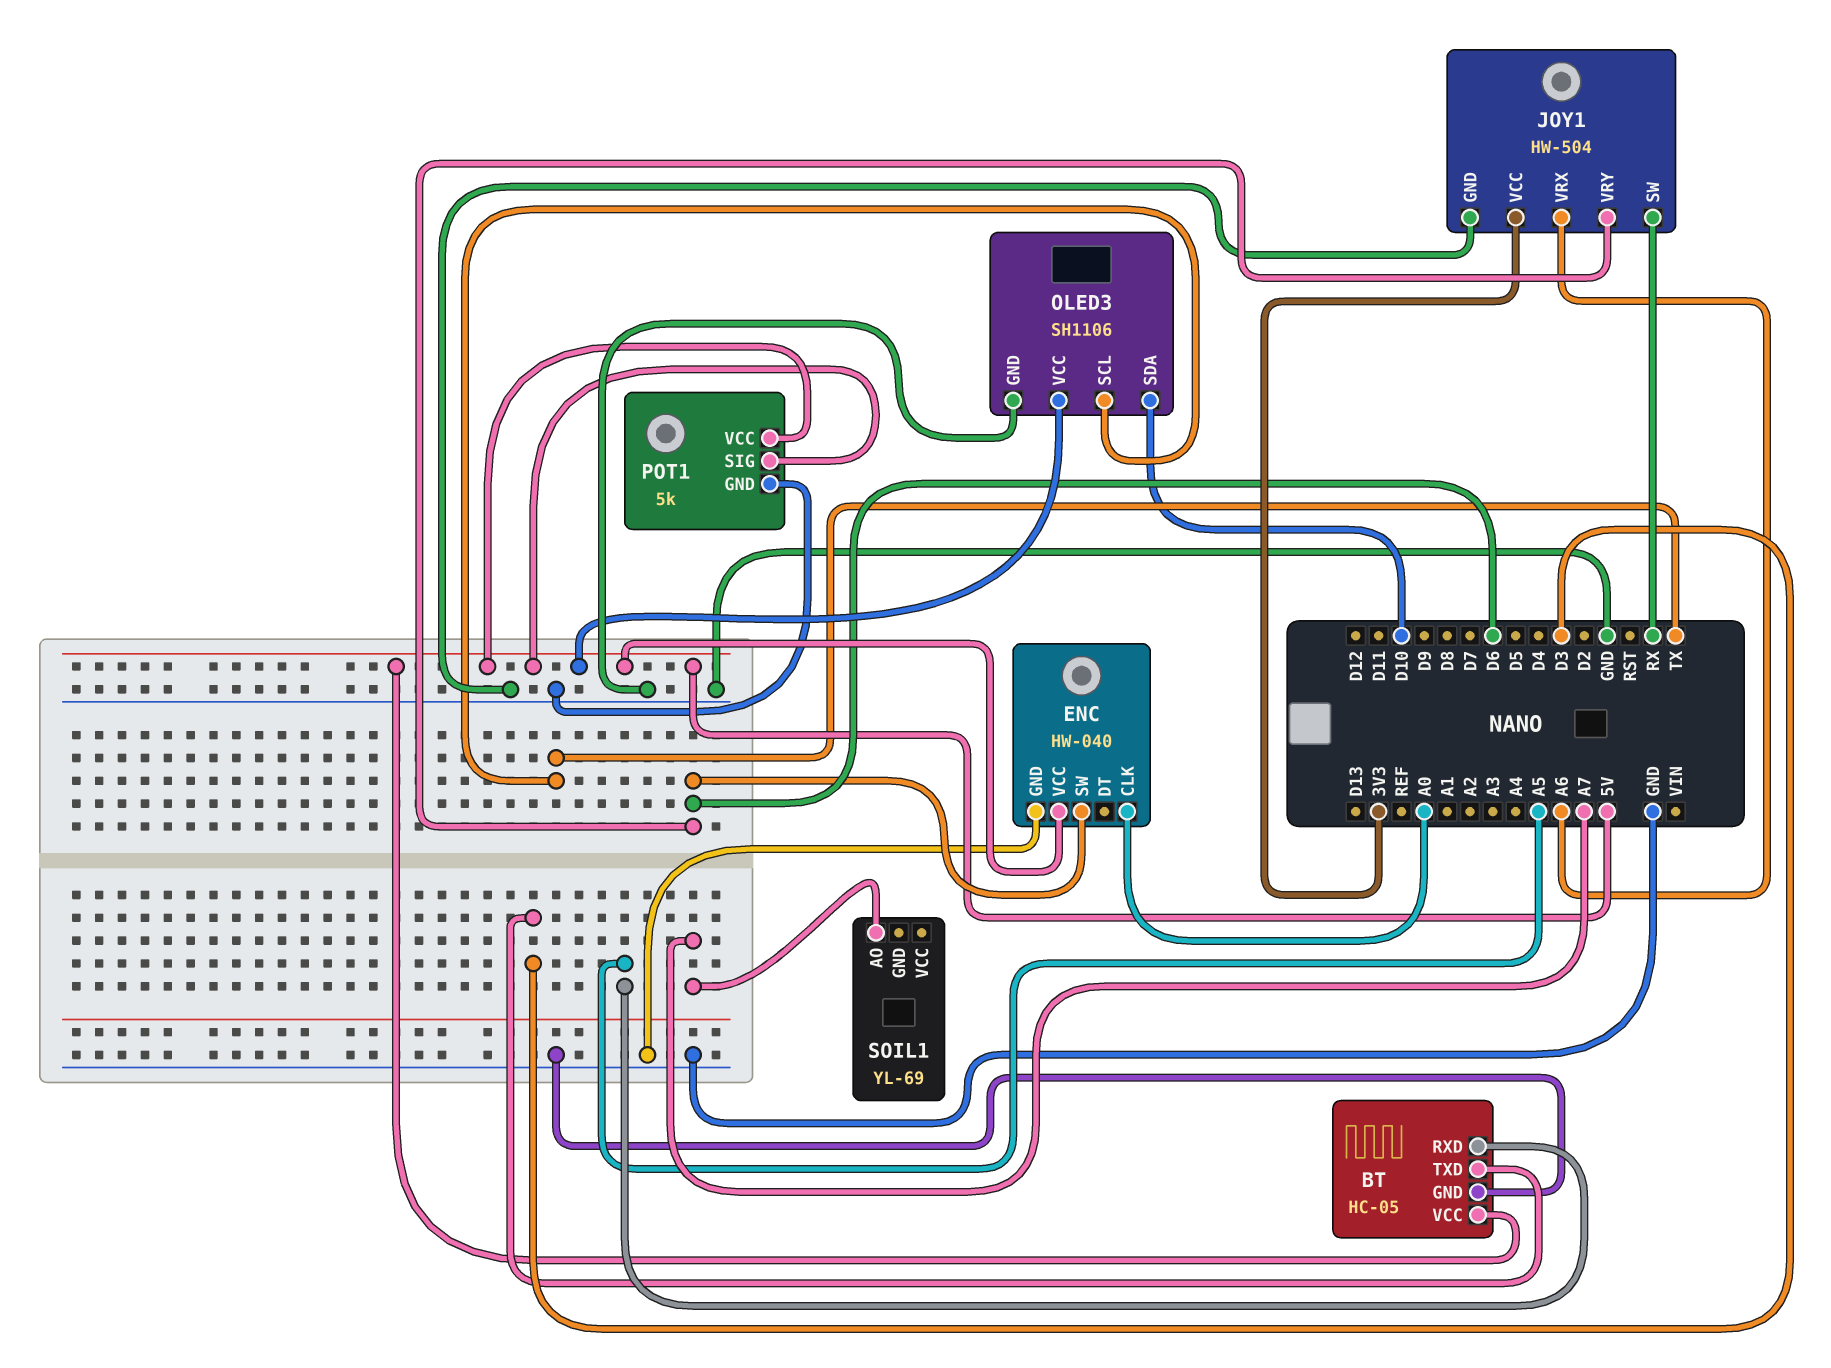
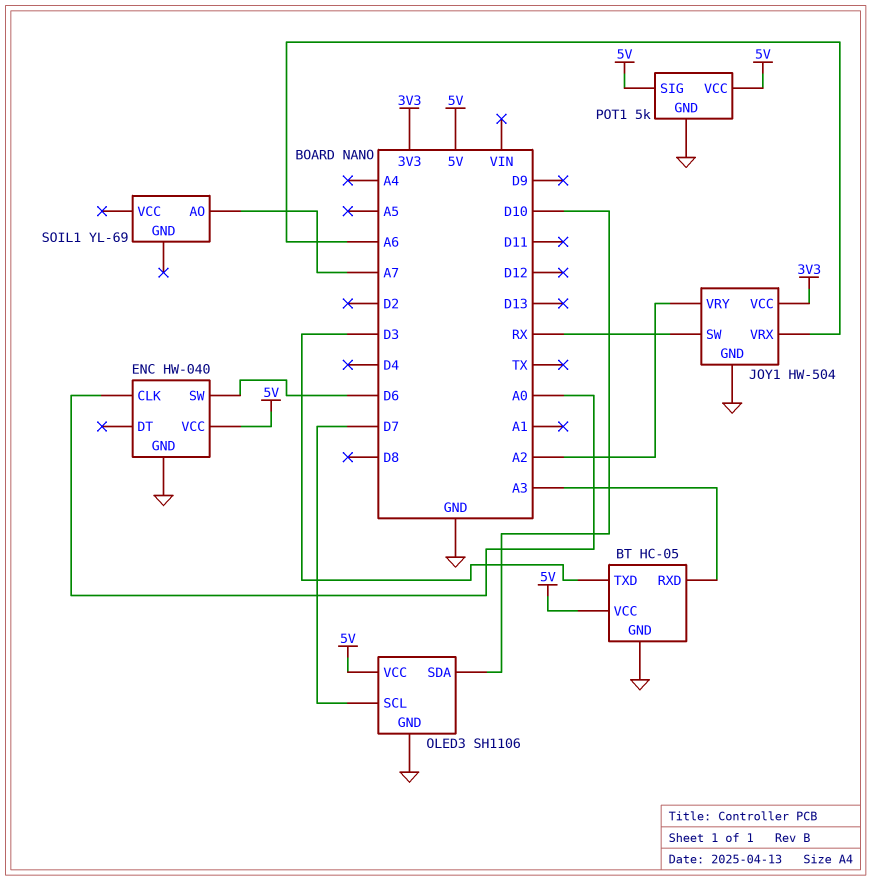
BT pin RXD: A5 -> A3
JOY1 pin VRY: D6 -> A2
OLED3 pin SCL: TX -> D7

